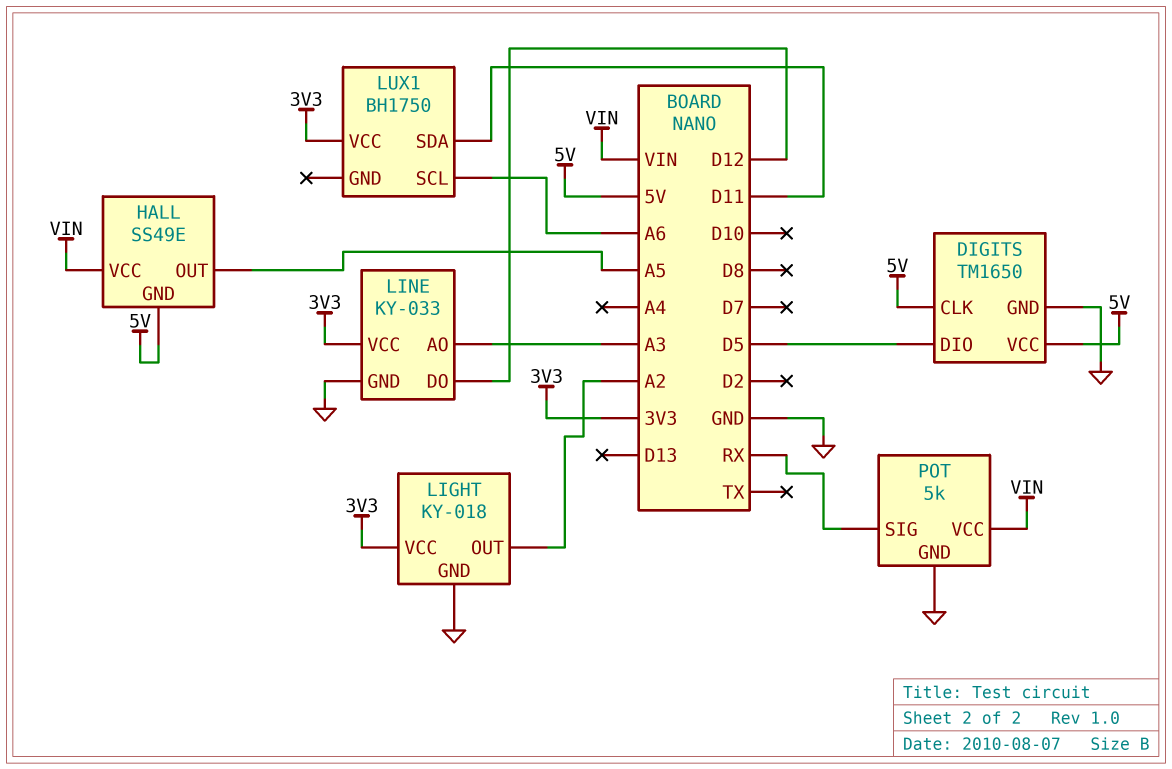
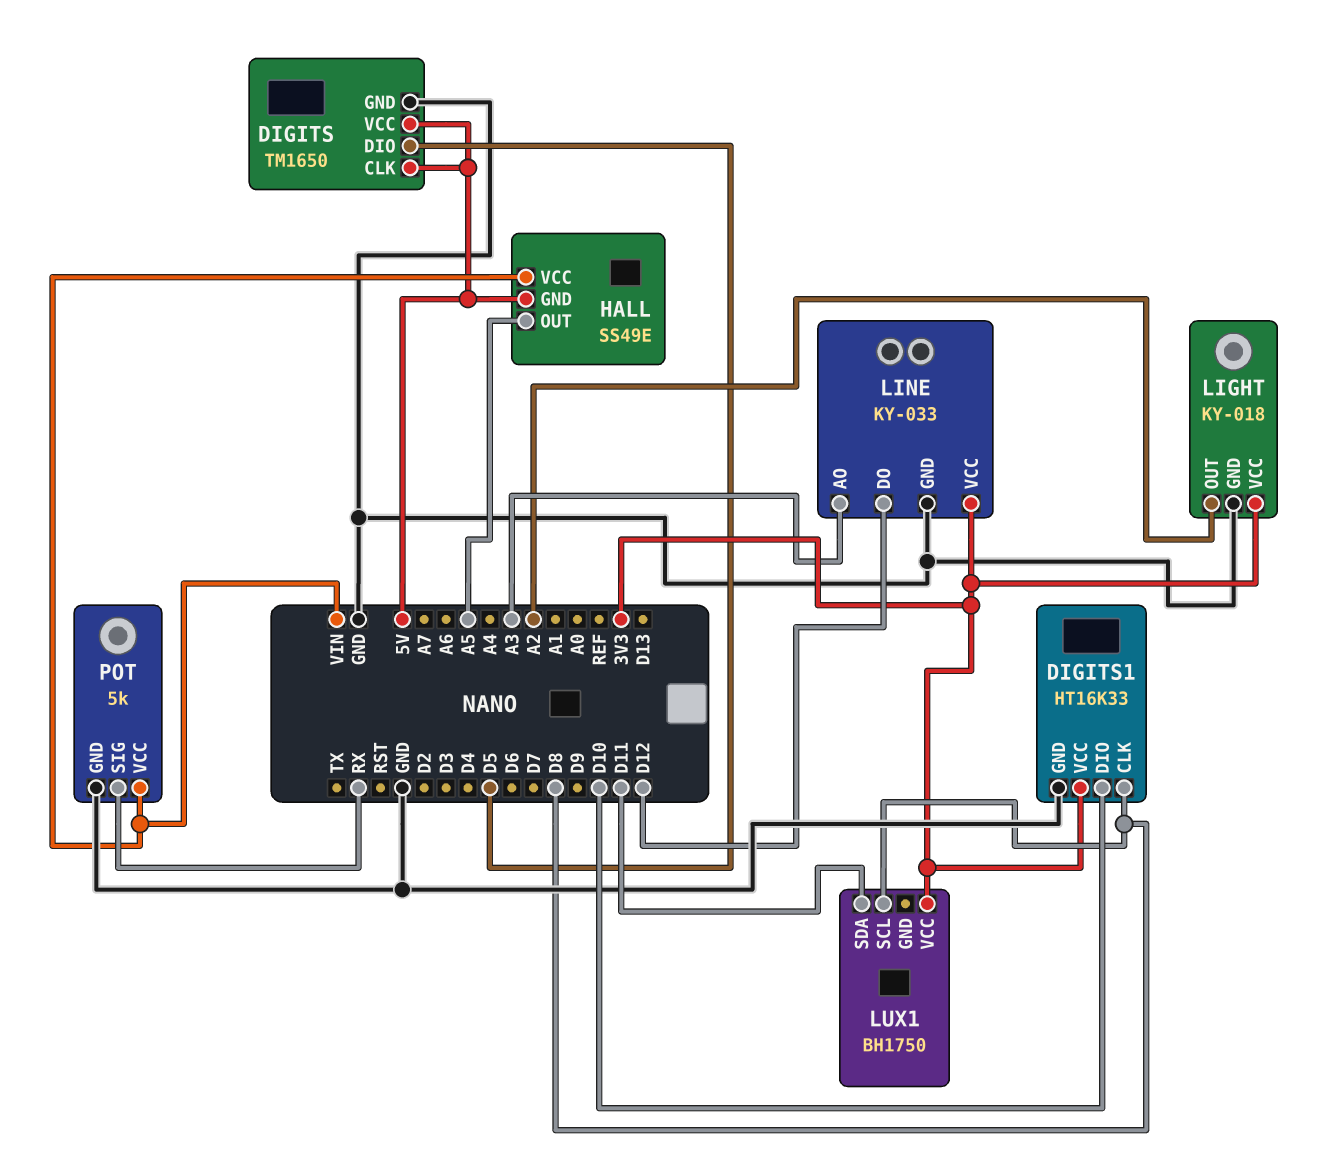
DIGITS1: none -> HT16K33
DIGITS1 pin CLK: none -> D8
DIGITS1 pin DIO: none -> D10
DIGITS1 pin GND: none -> GND
DIGITS1 pin VCC: none -> 3V3
LUX1 pin SCL: A6 -> D8

